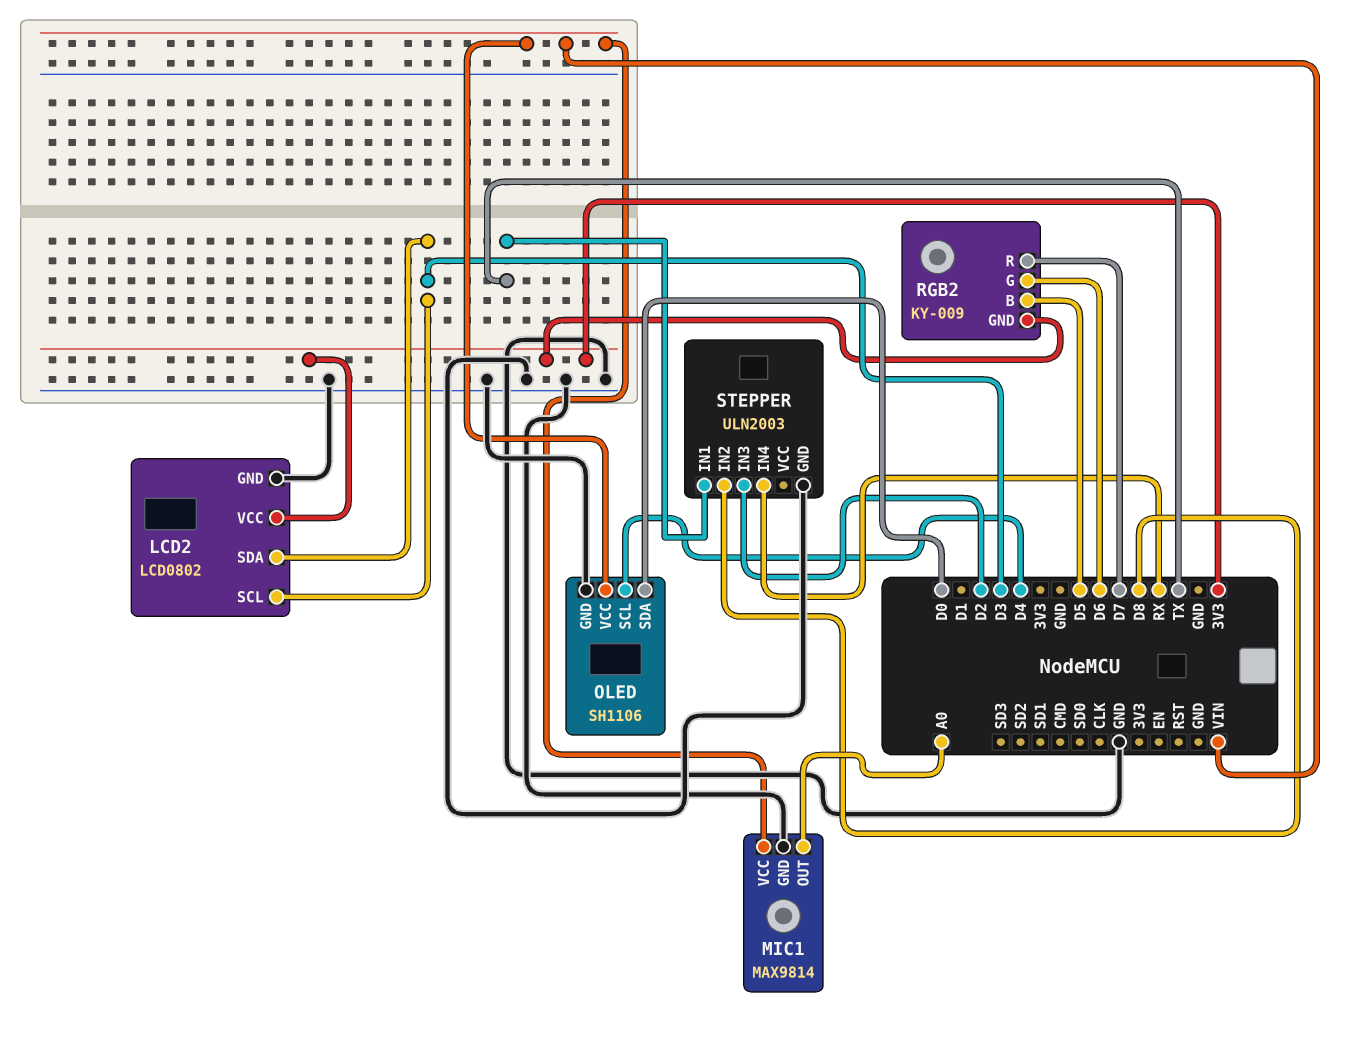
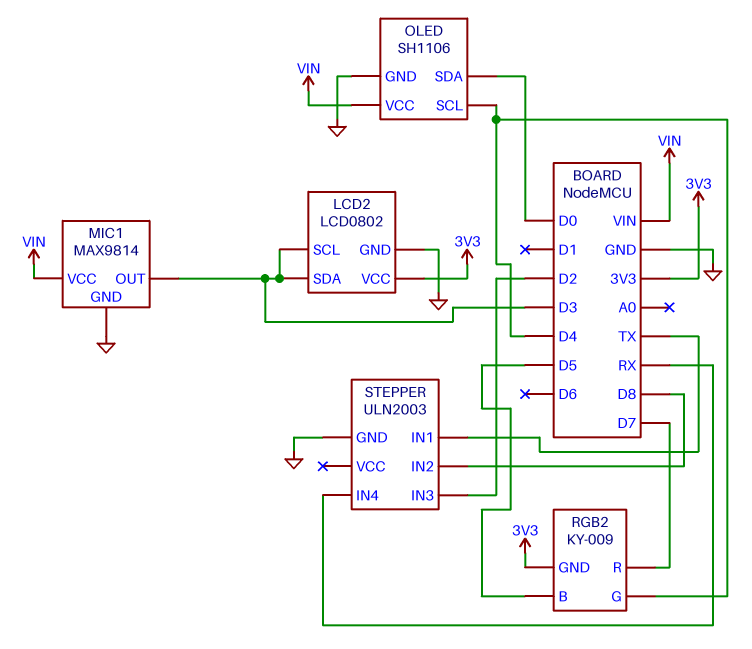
MIC1 pin OUT: A0 -> D3
RGB2 pin G: D6 -> D4

